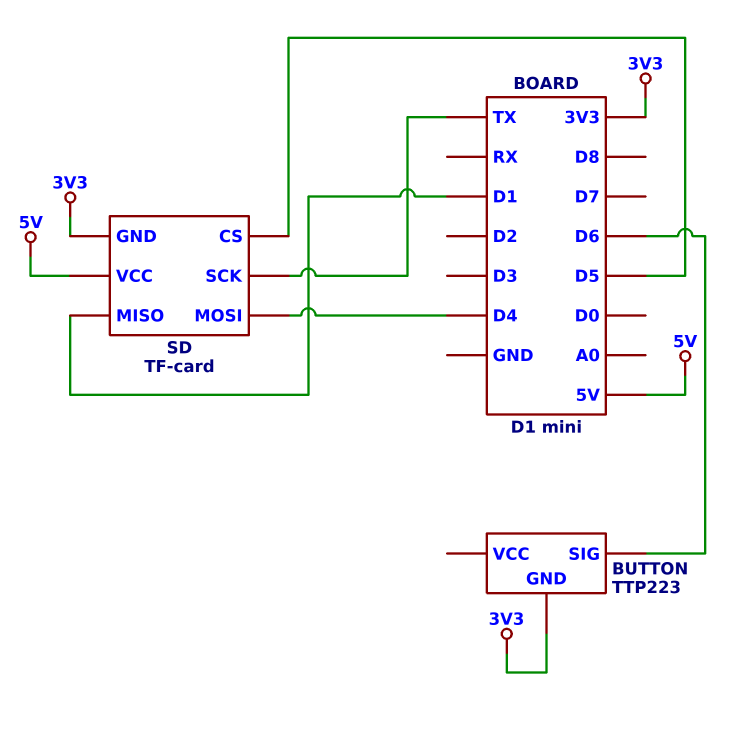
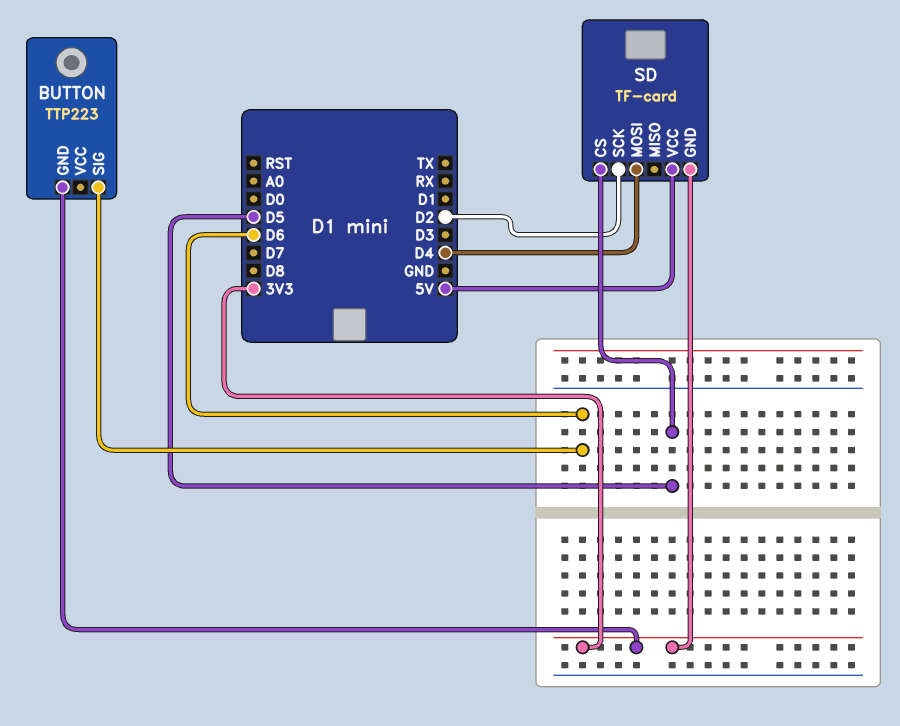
SD pin MISO: D1 -> none
SD pin SCK: TX -> D2

